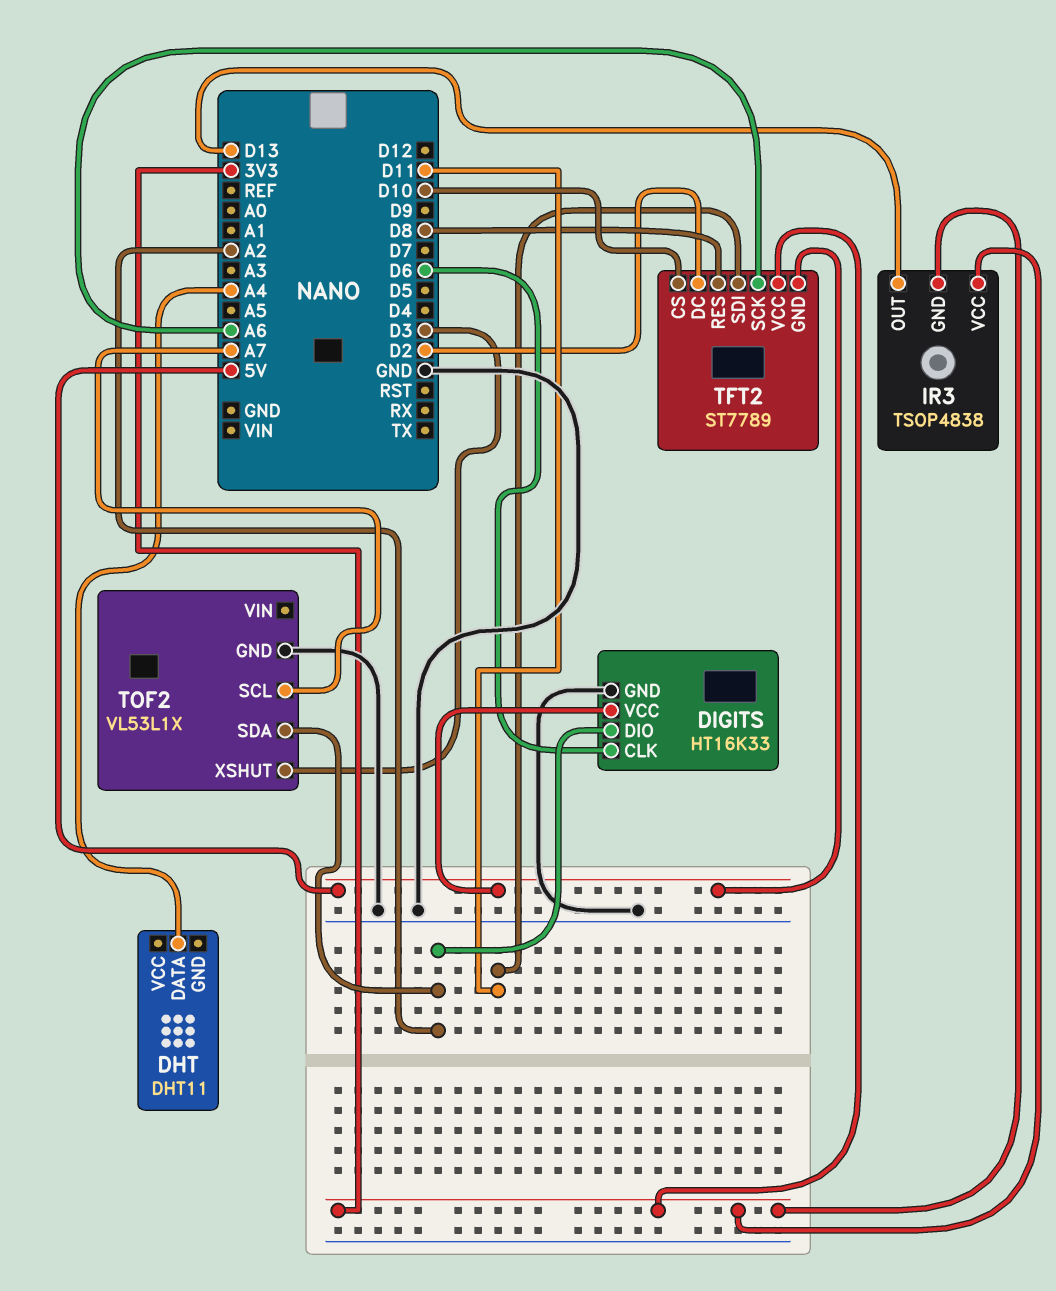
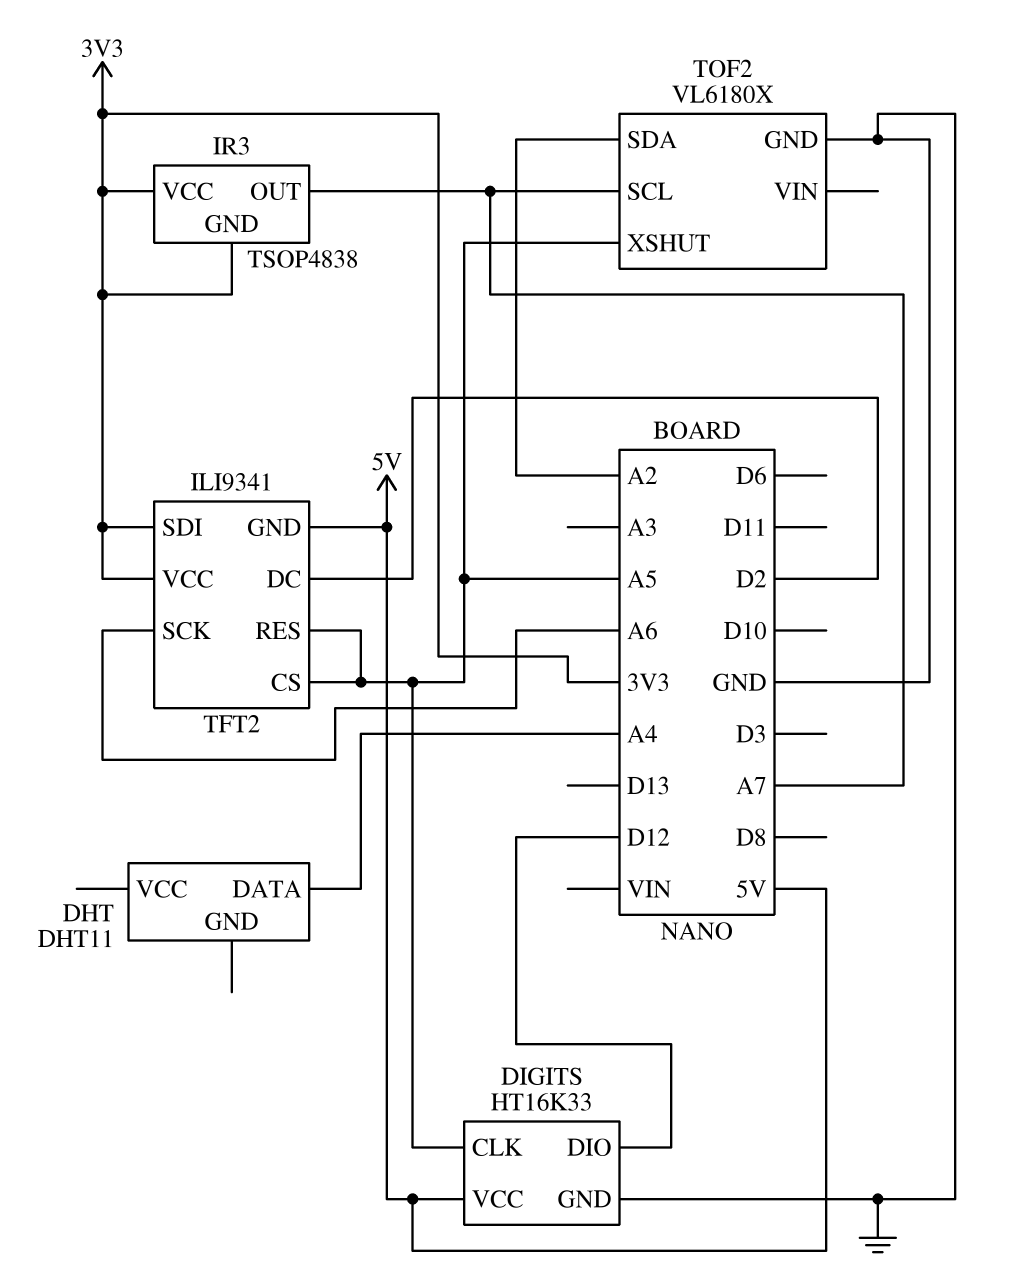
DIGITS pin CLK: D6 -> A5
DIGITS pin DIO: A2 -> D12
IR3 pin OUT: D13 -> A7
TFT2: ST7789 -> ILI9341
TFT2 pin CS: D10 -> A5
TFT2 pin RES: D8 -> A5
TFT2 pin SDI: D11 -> 3V3
TOF2: VL53L1X -> VL6180X
TOF2 pin XSHUT: D3 -> A5

